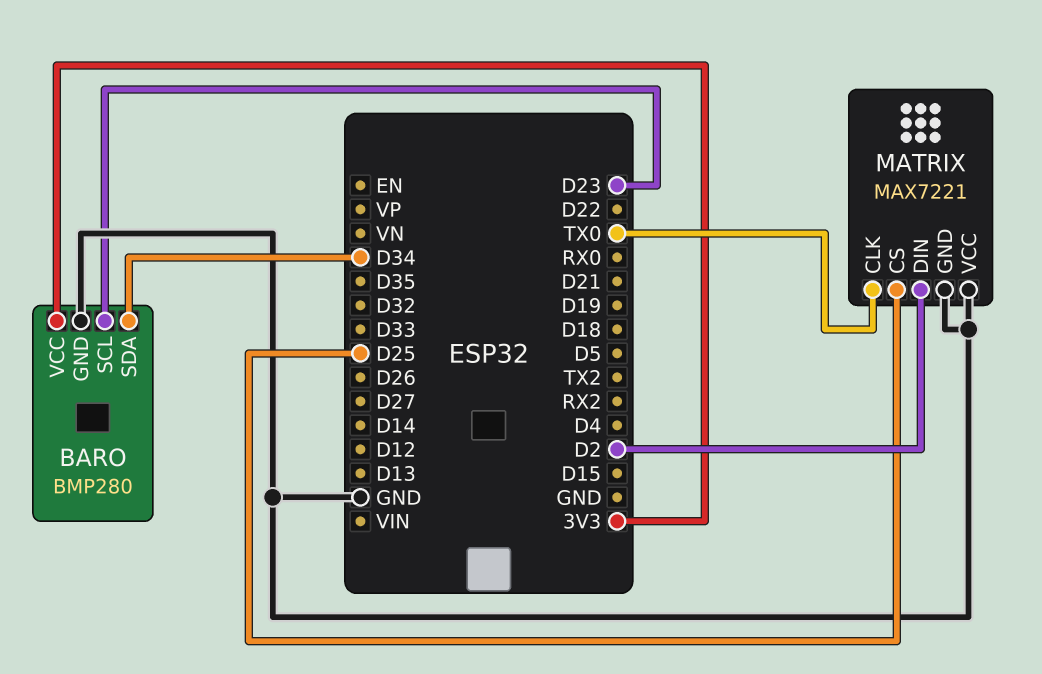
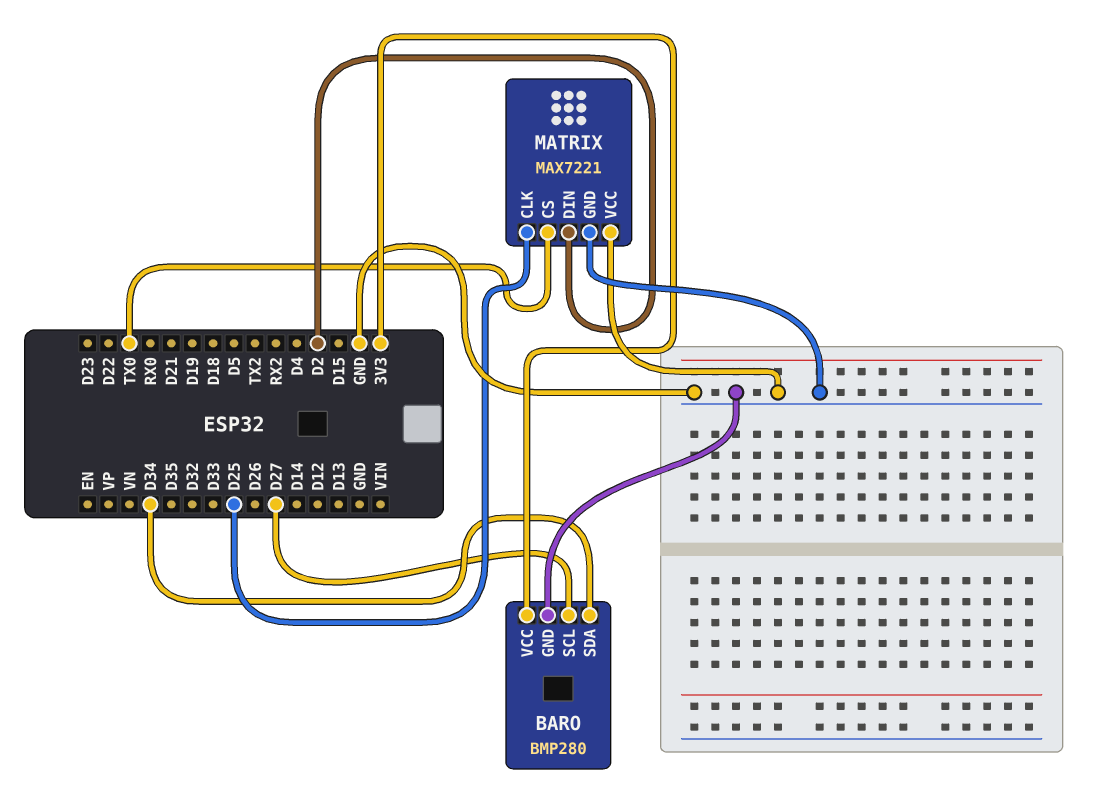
BARO pin SCL: D23 -> D27
MATRIX pin CLK: TX0 -> D25
MATRIX pin CS: D25 -> TX0

